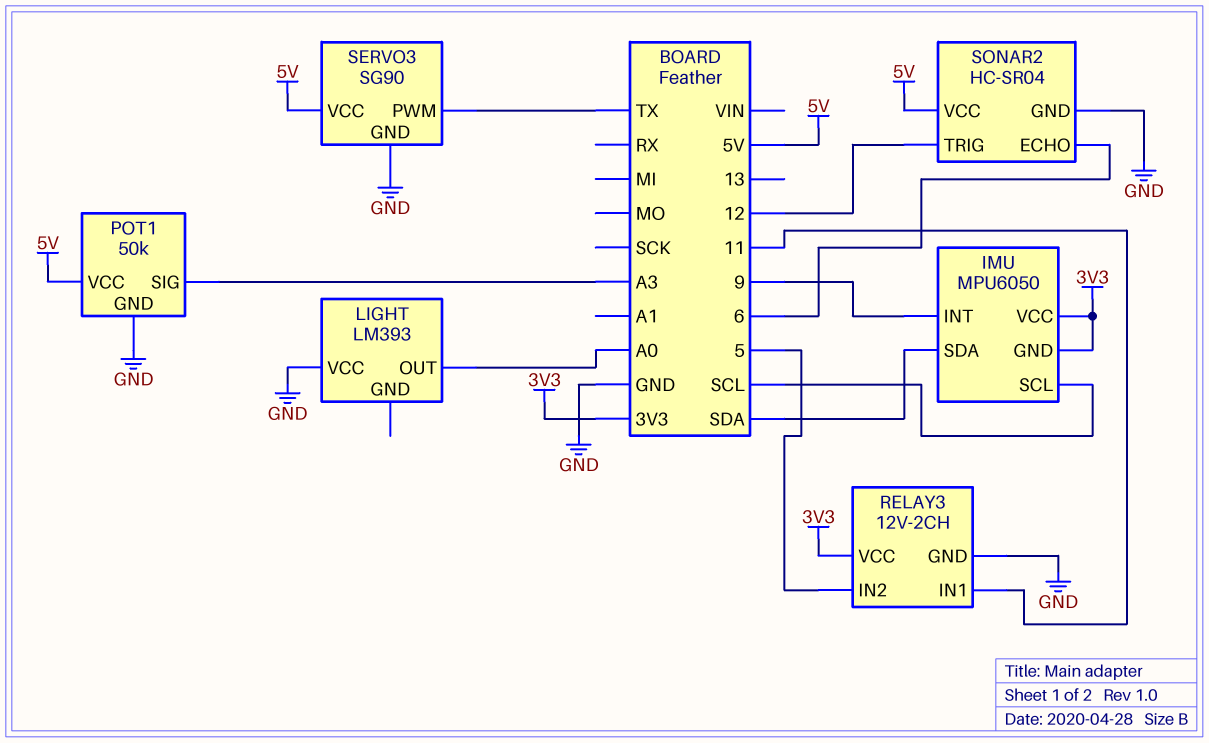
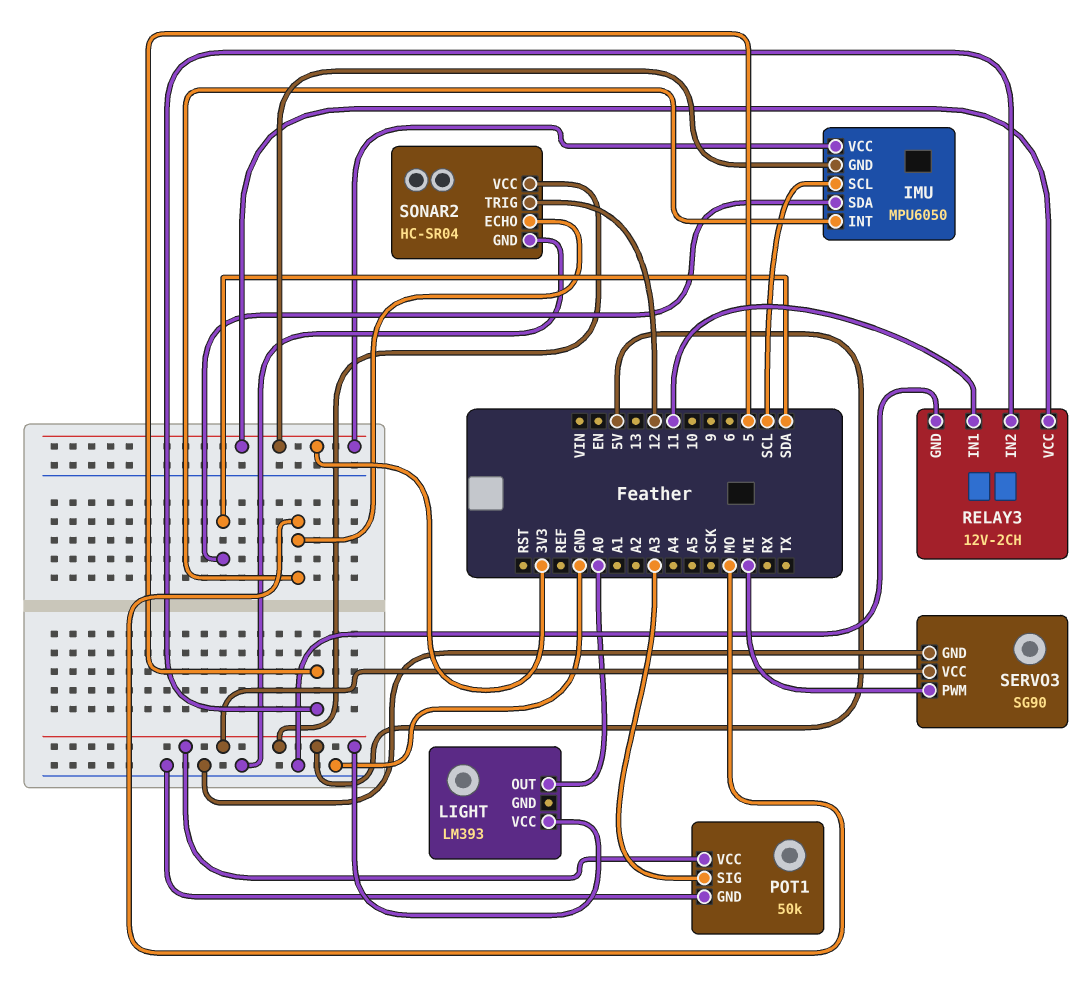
IMU pin INT: 9 -> MO
LIGHT pin VCC: GND -> 5V
SERVO3 pin PWM: TX -> MI
SONAR2 pin ECHO: 6 -> MO

